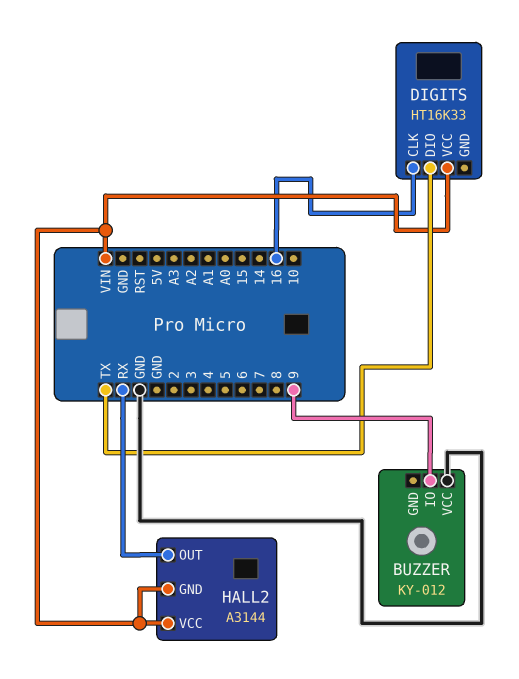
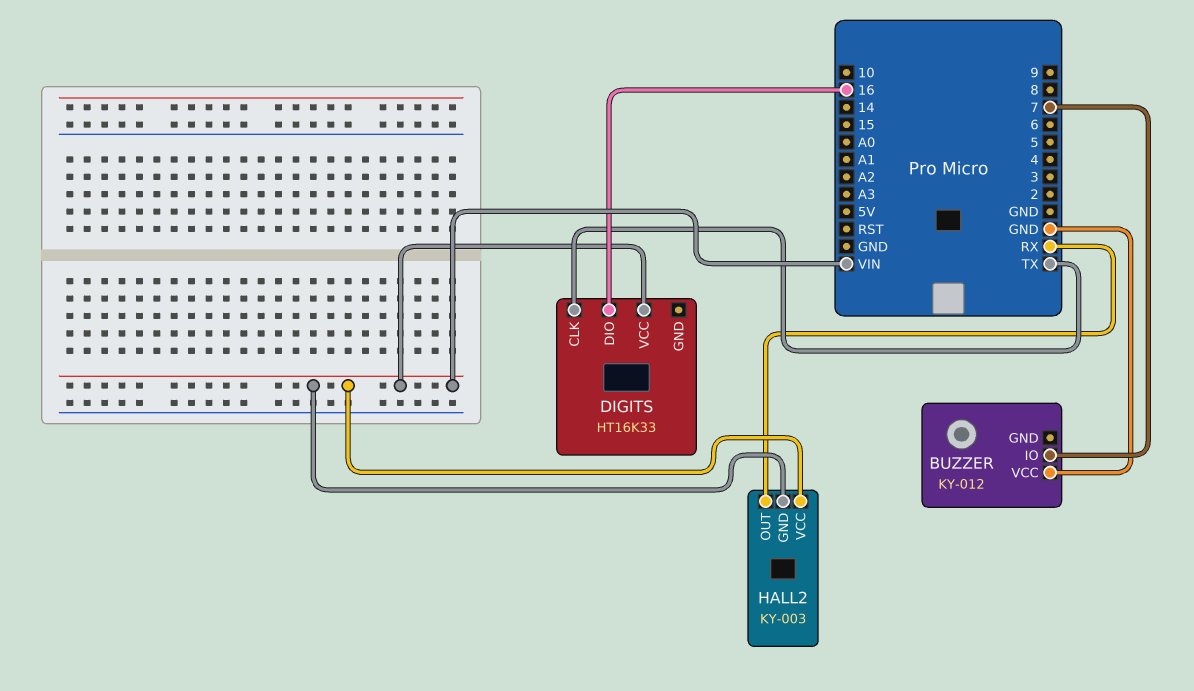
BUZZER pin IO: 9 -> 7
DIGITS pin CLK: 16 -> TX
DIGITS pin DIO: TX -> 16
HALL2: A3144 -> KY-003

